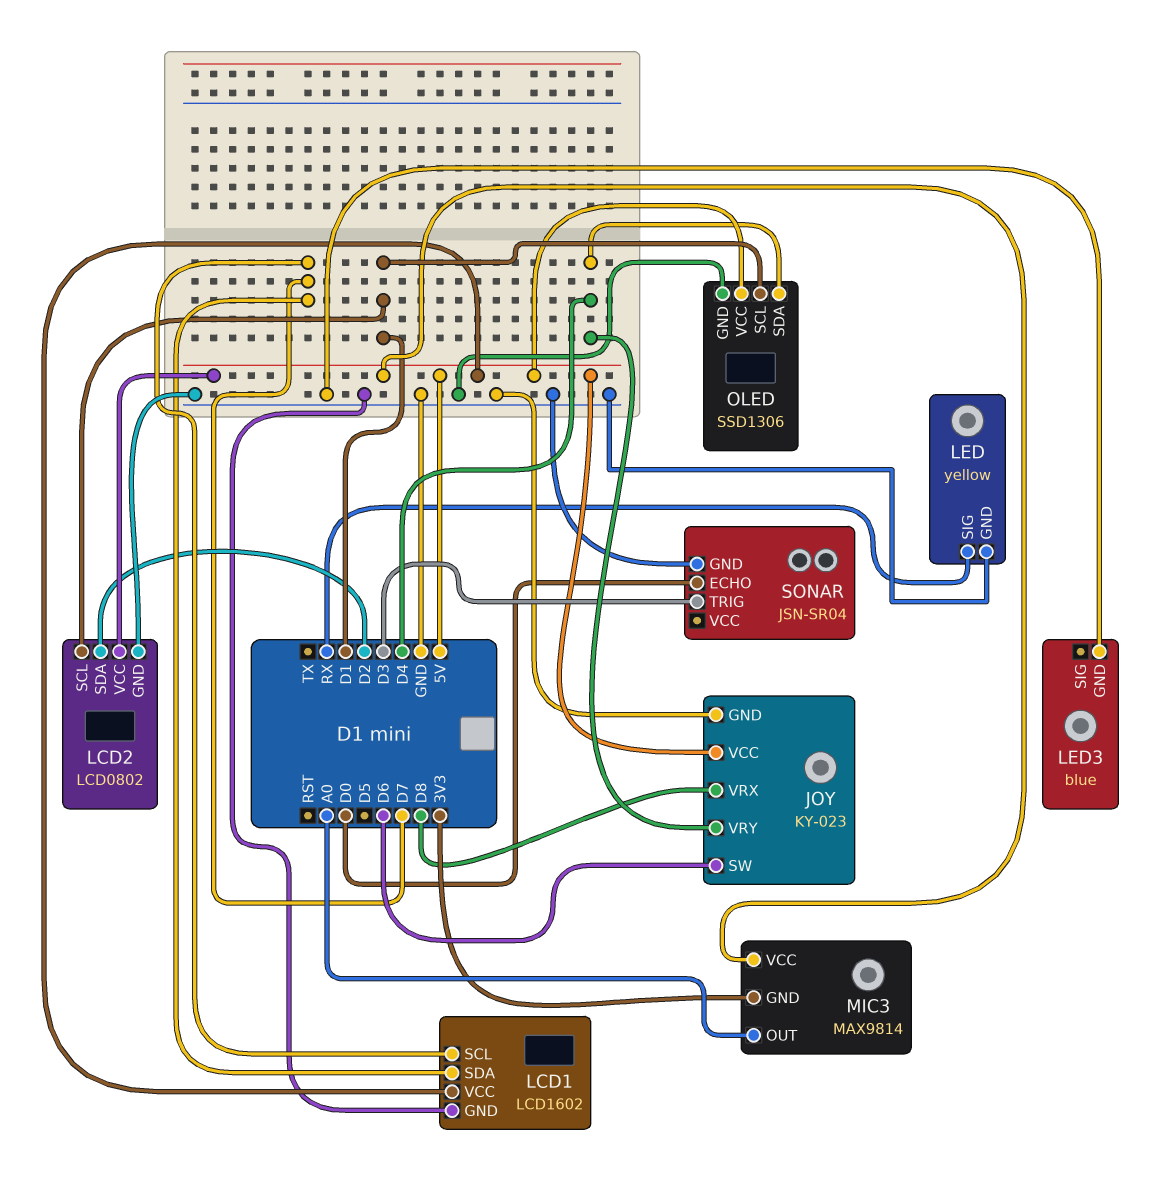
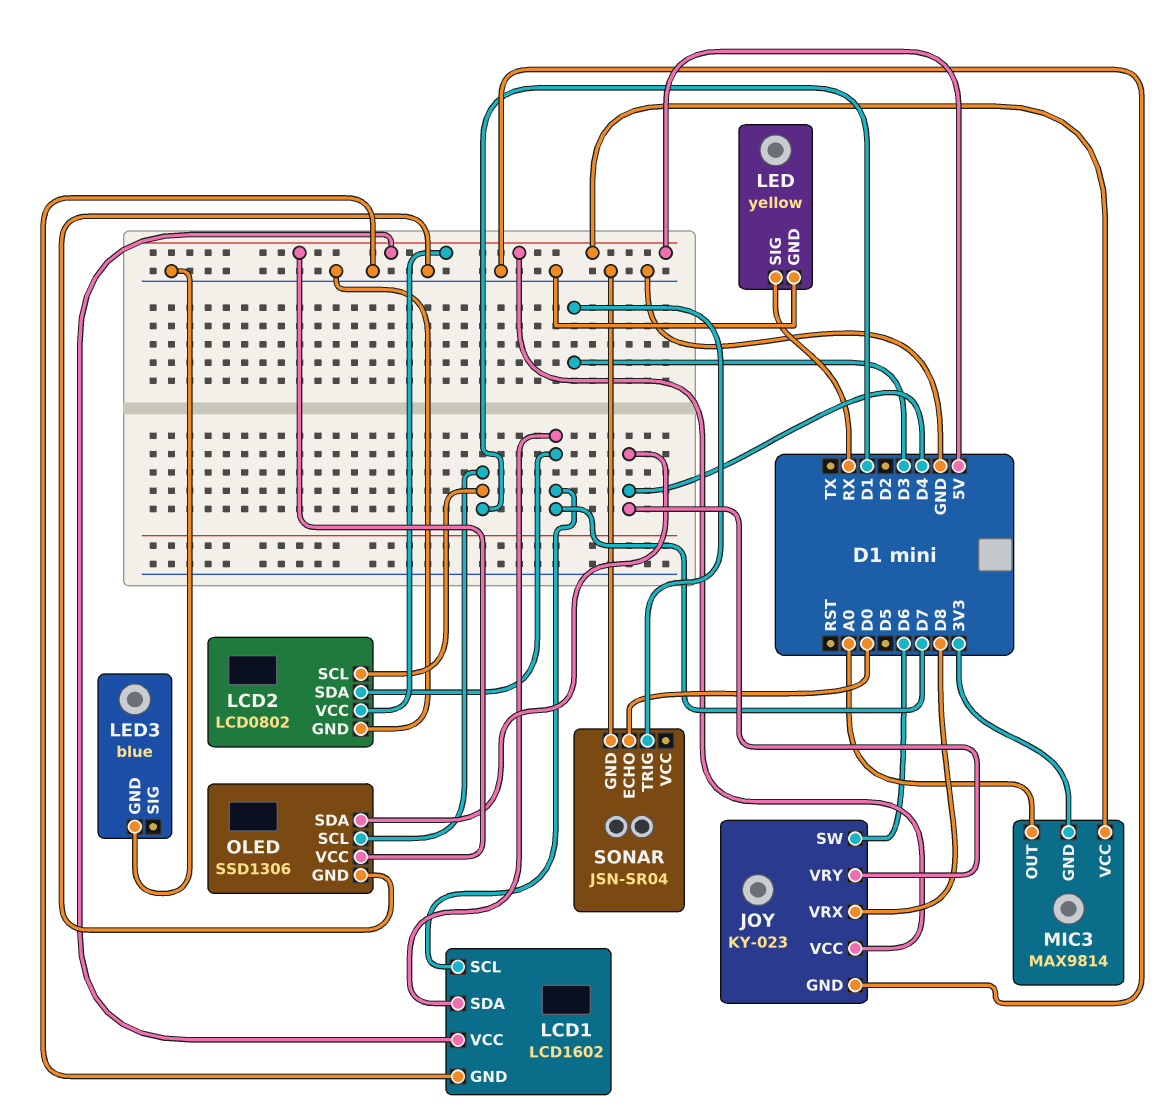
LCD2 pin SDA: D2 -> D7

